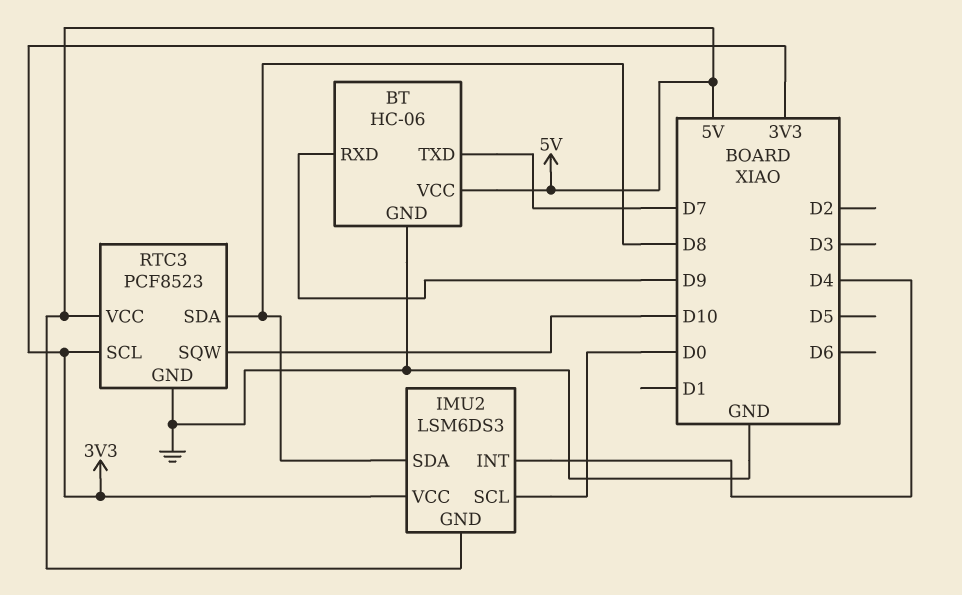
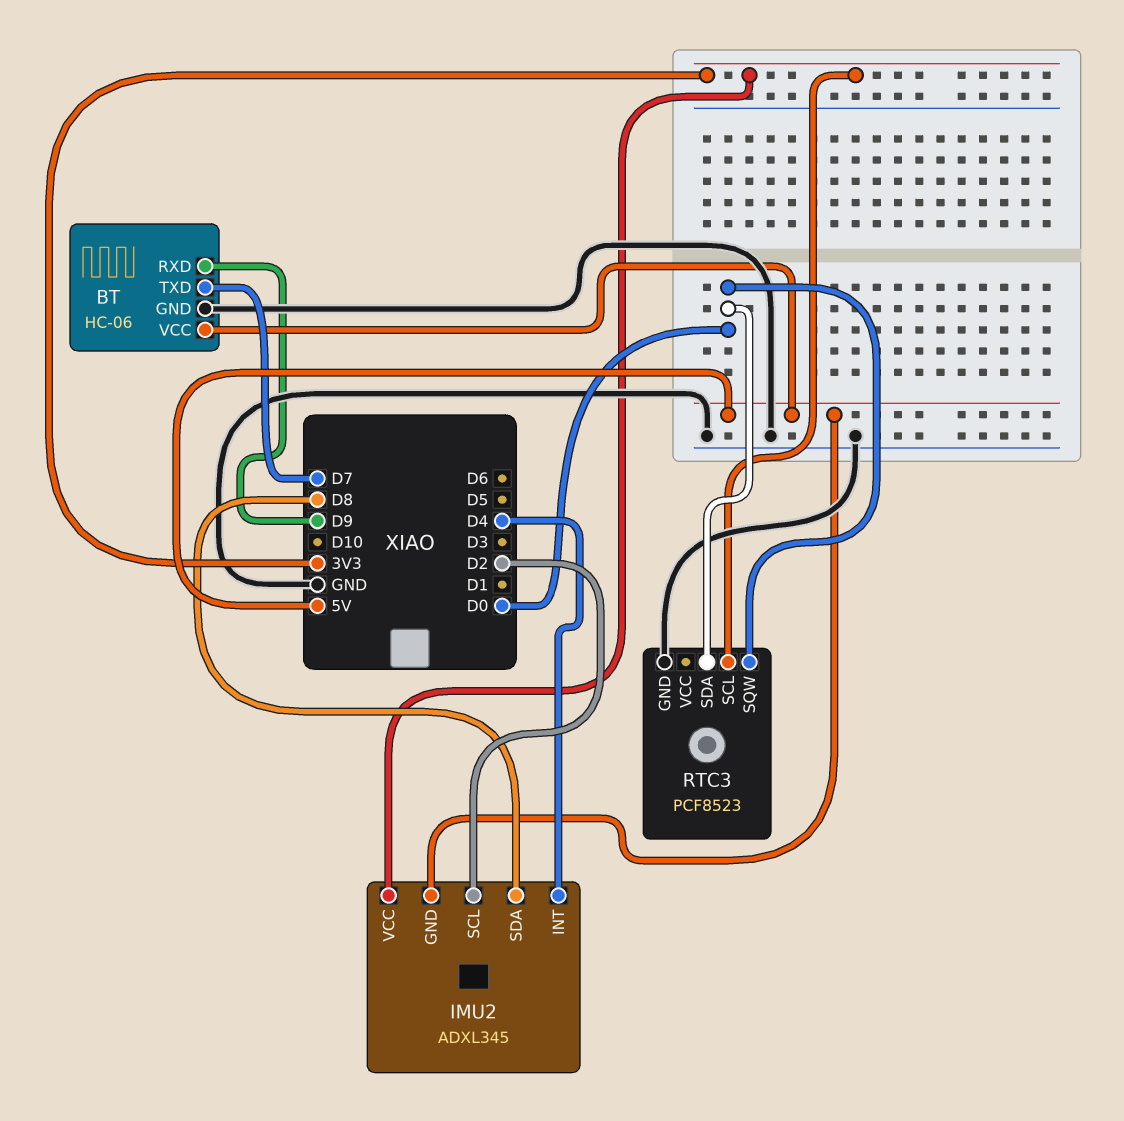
IMU2: LSM6DS3 -> ADXL345
IMU2 pin SCL: D0 -> D2
RTC3 pin SDA: D8 -> D0
RTC3 pin SQW: D10 -> D0
RTC3 pin VCC: 5V -> none

